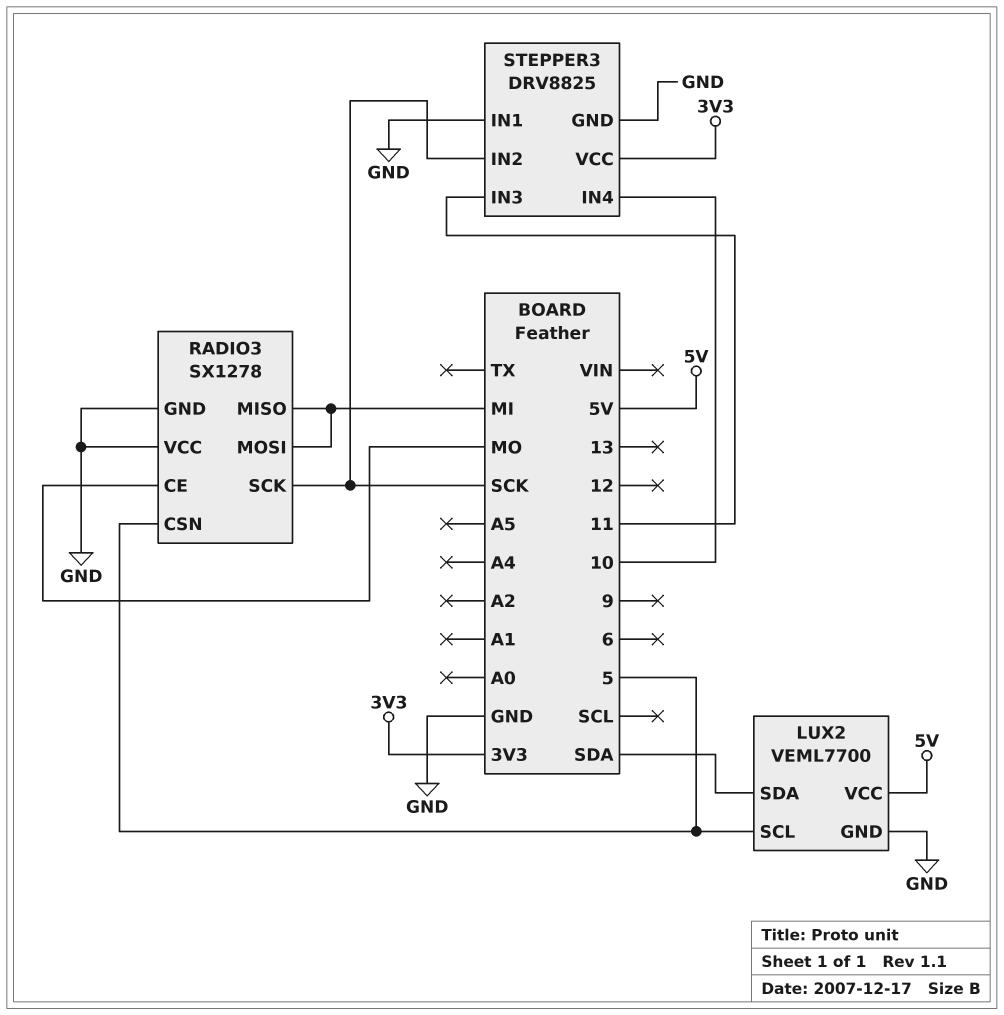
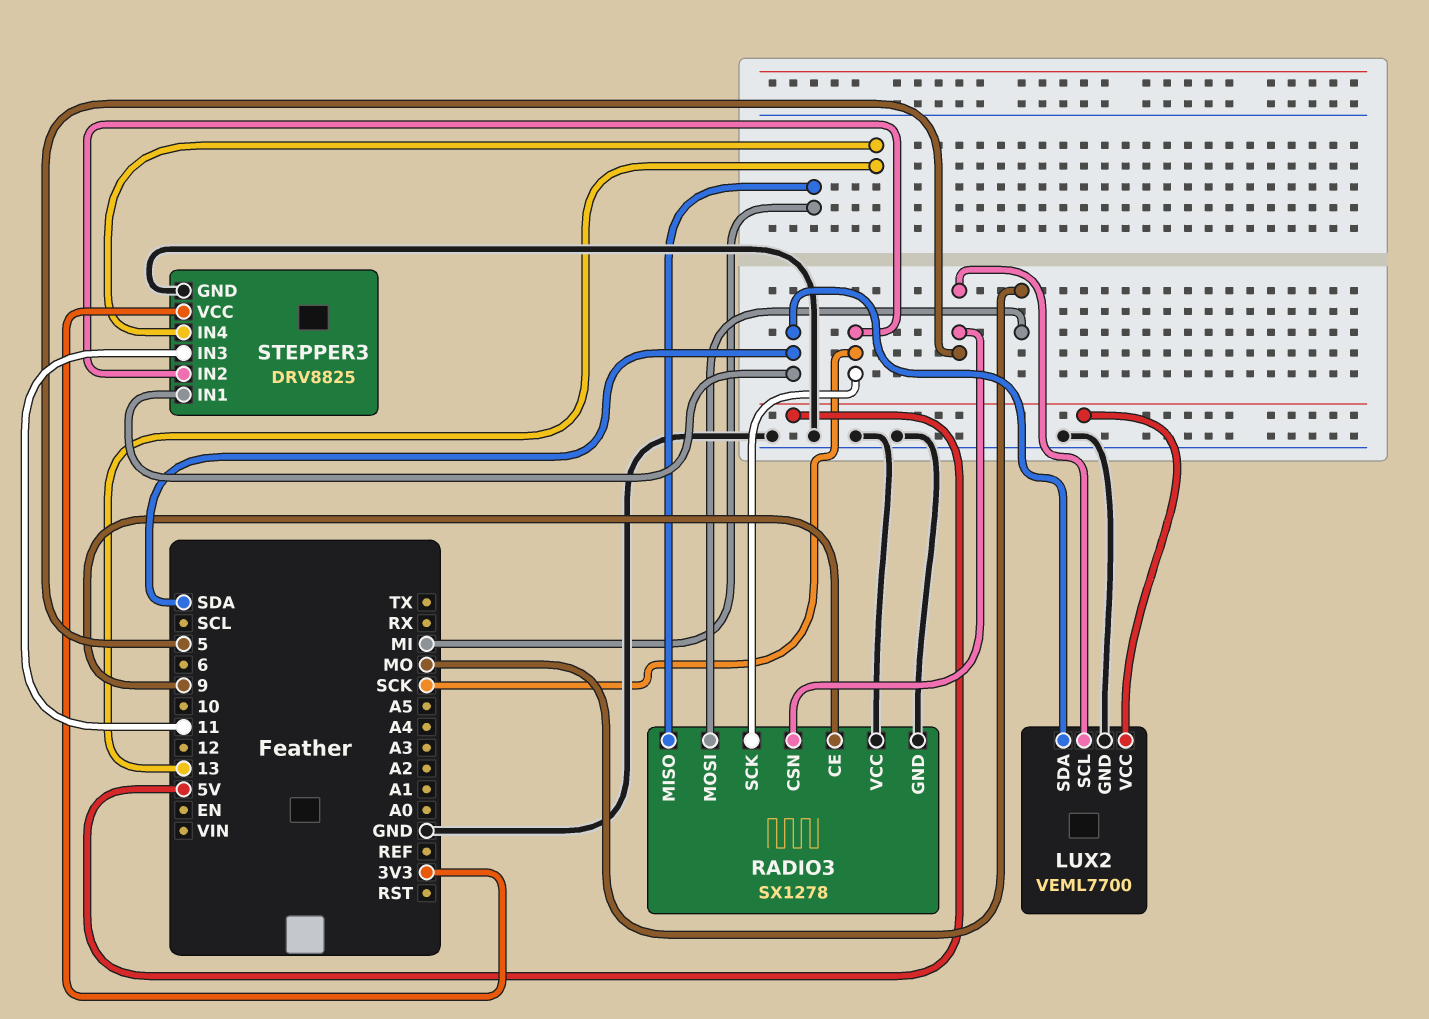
RADIO3 pin CE: MO -> 9
RADIO3 pin MOSI: MI -> MO
STEPPER3 pin IN1: GND -> SDA
STEPPER3 pin IN4: 10 -> 13

